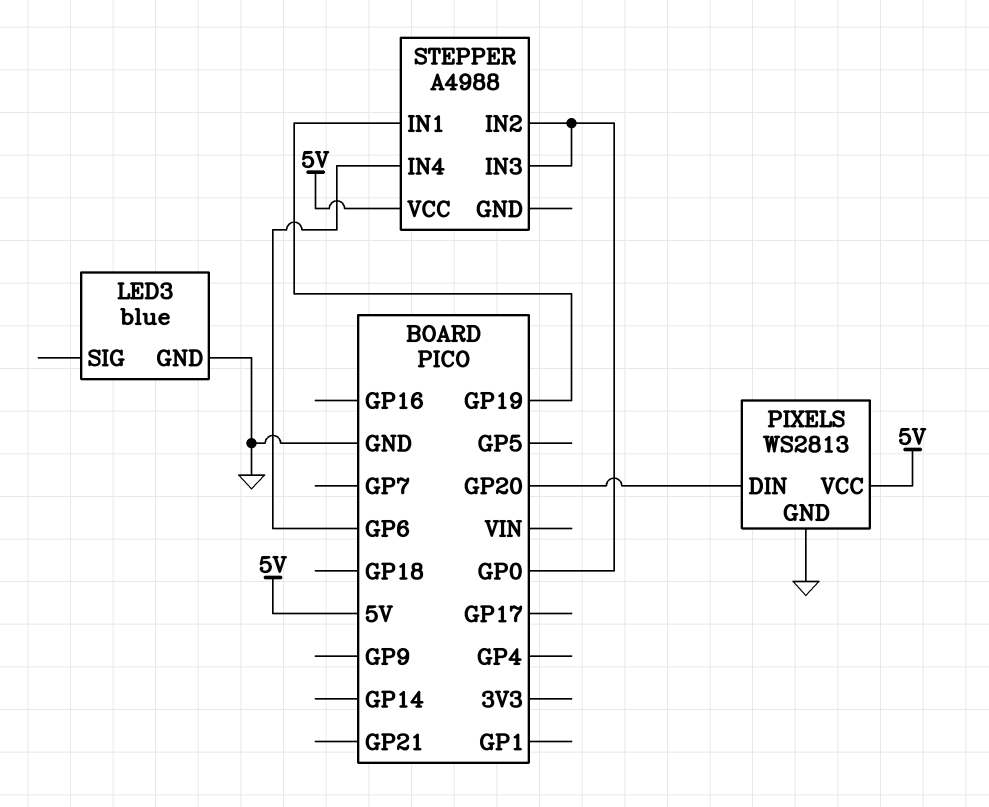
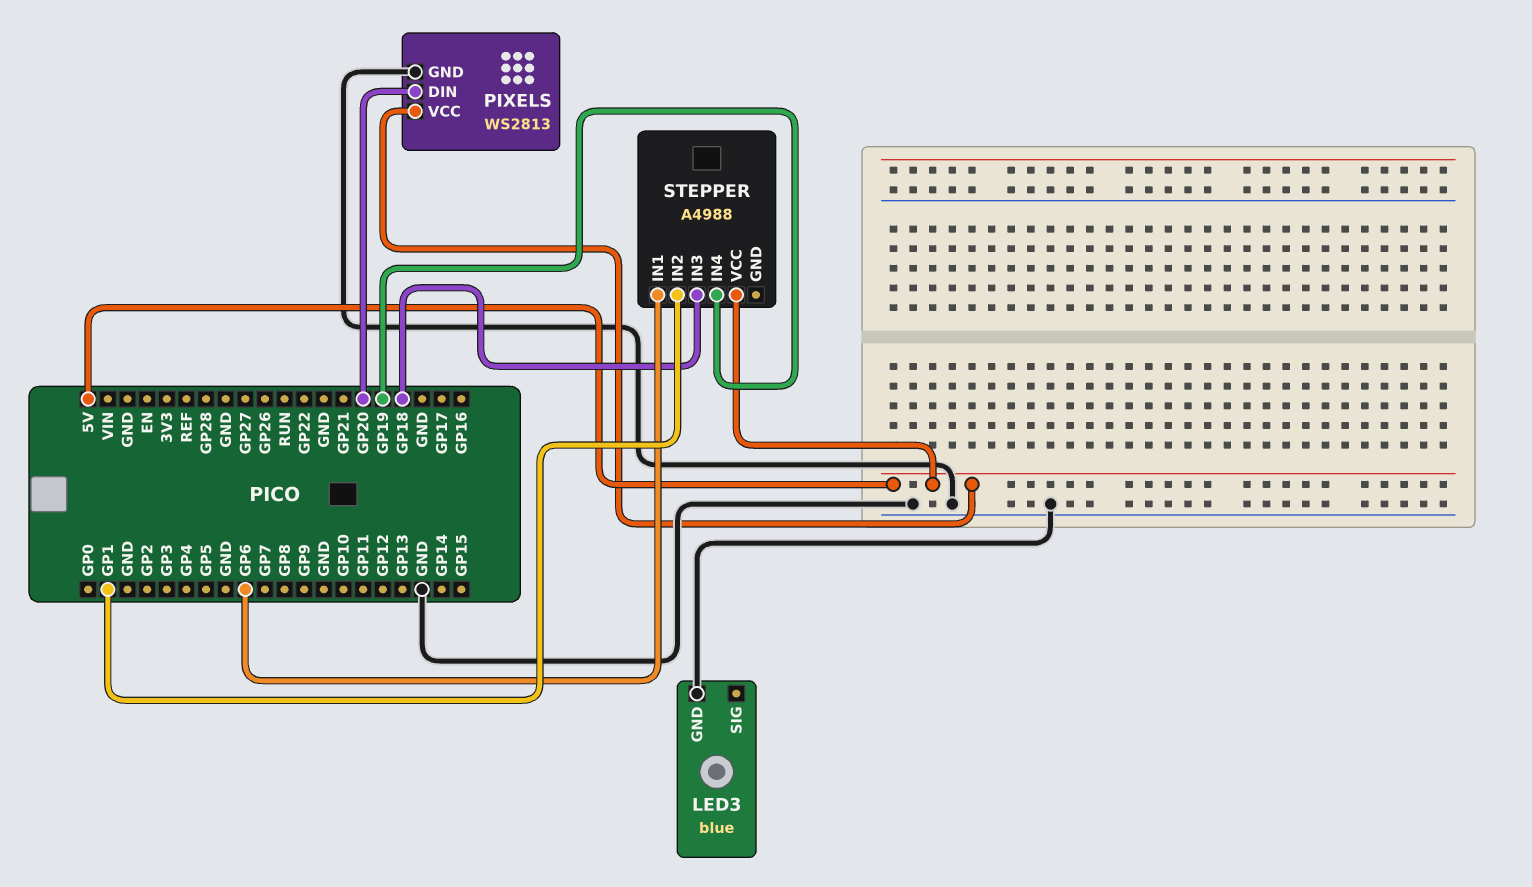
STEPPER pin IN1: GP19 -> GP6
STEPPER pin IN2: GP0 -> GP1
STEPPER pin IN3: GP0 -> GP18
STEPPER pin IN4: GP6 -> GP19

